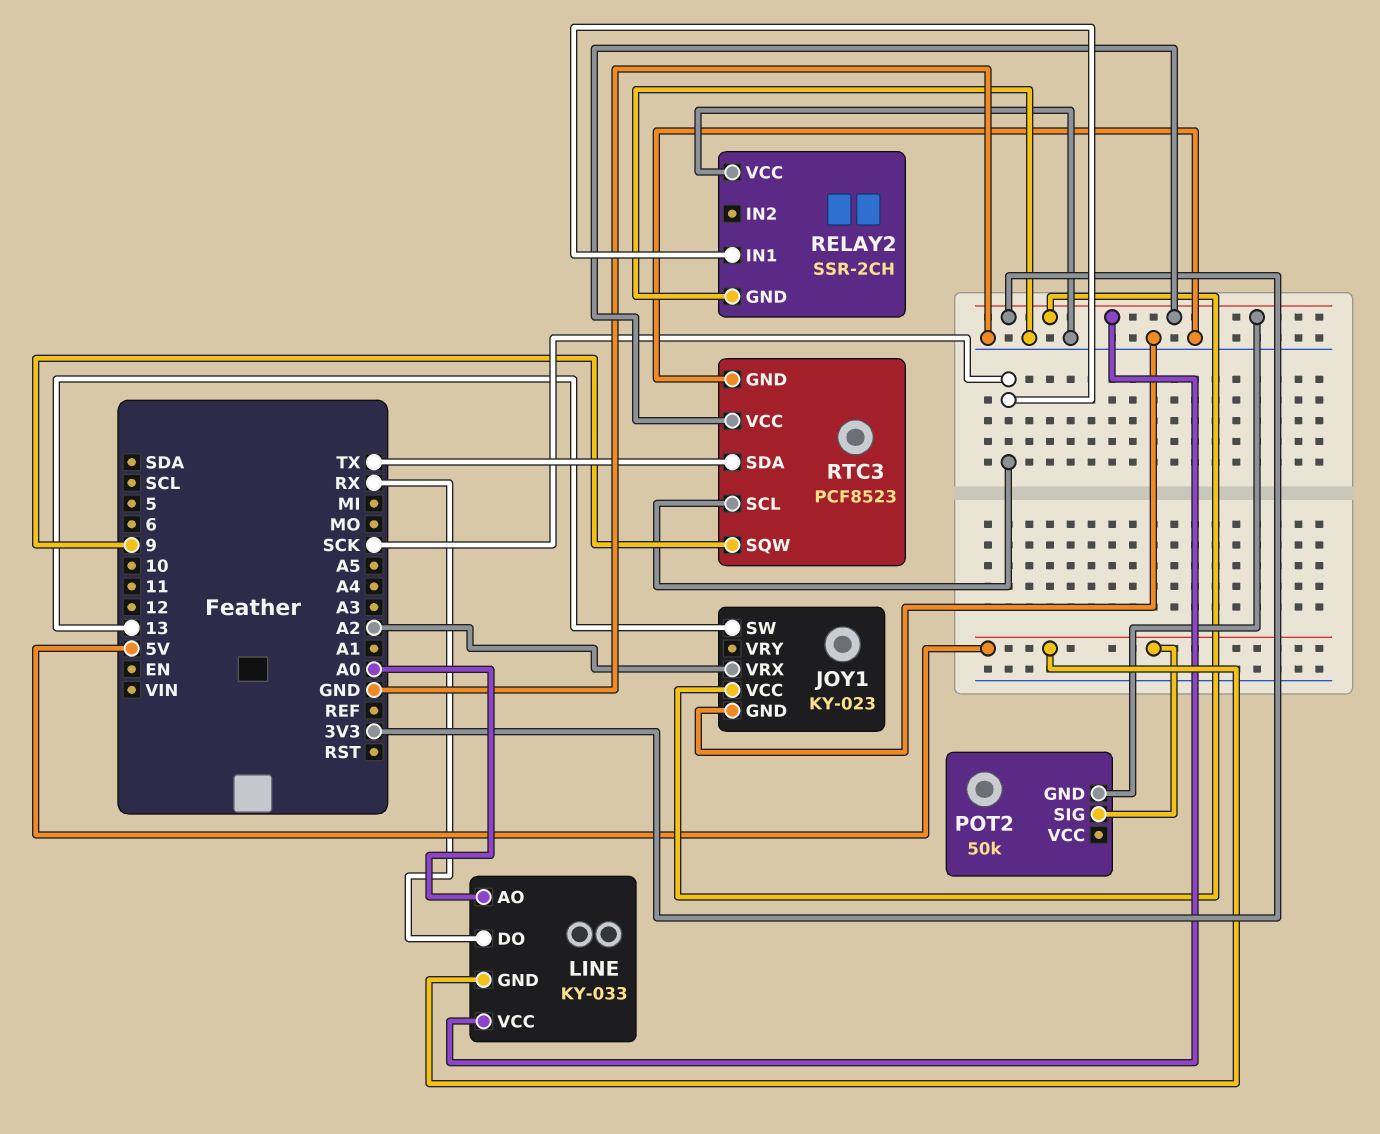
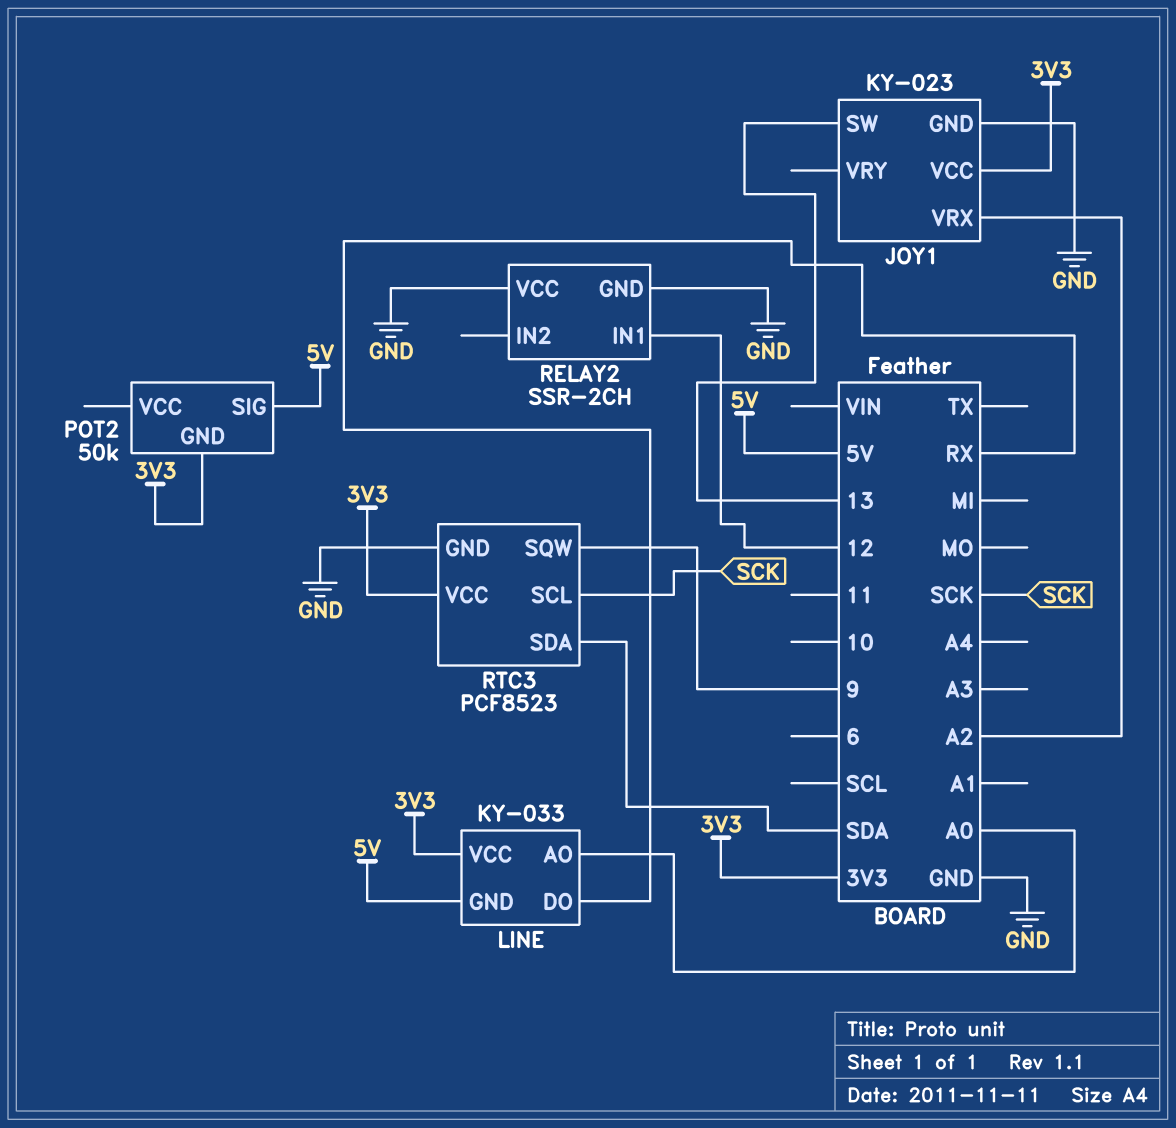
RELAY2 pin IN1: SCK -> 12
RTC3 pin SDA: TX -> SDA

